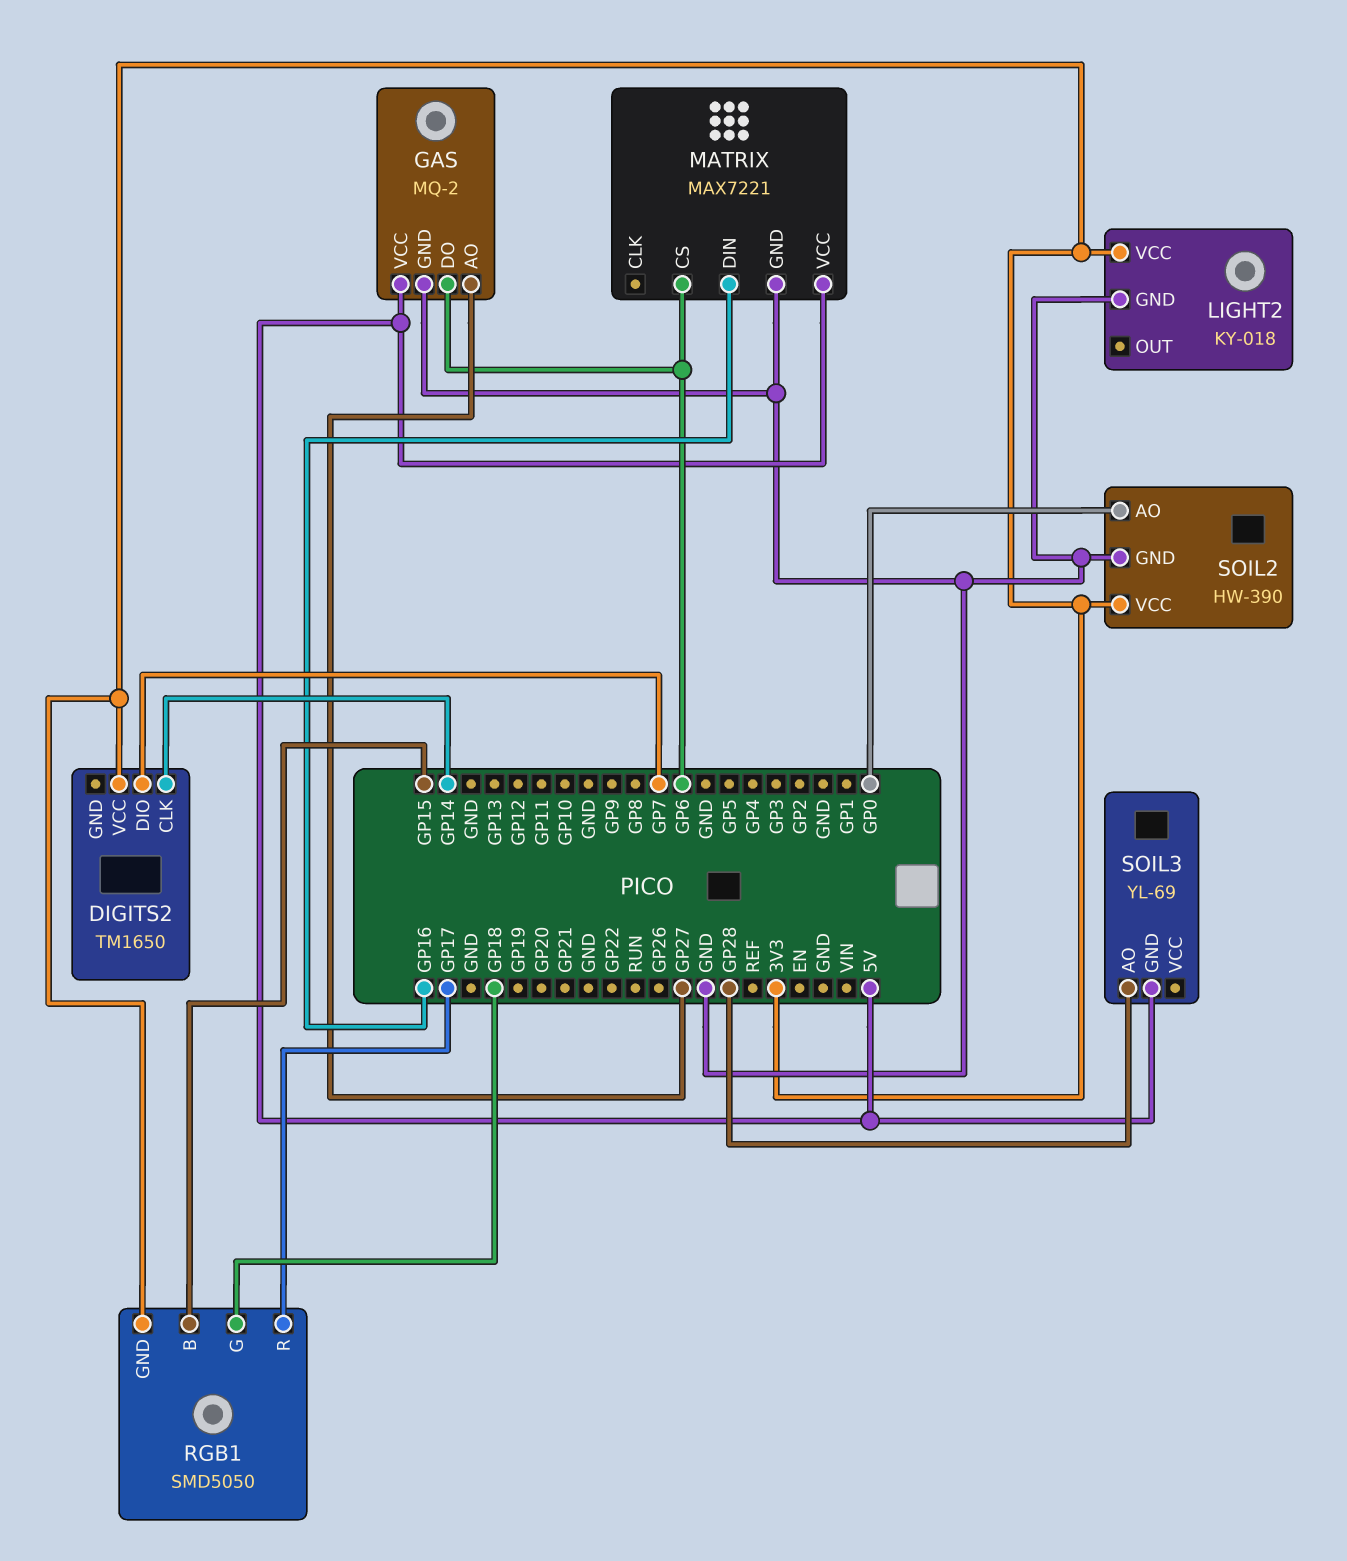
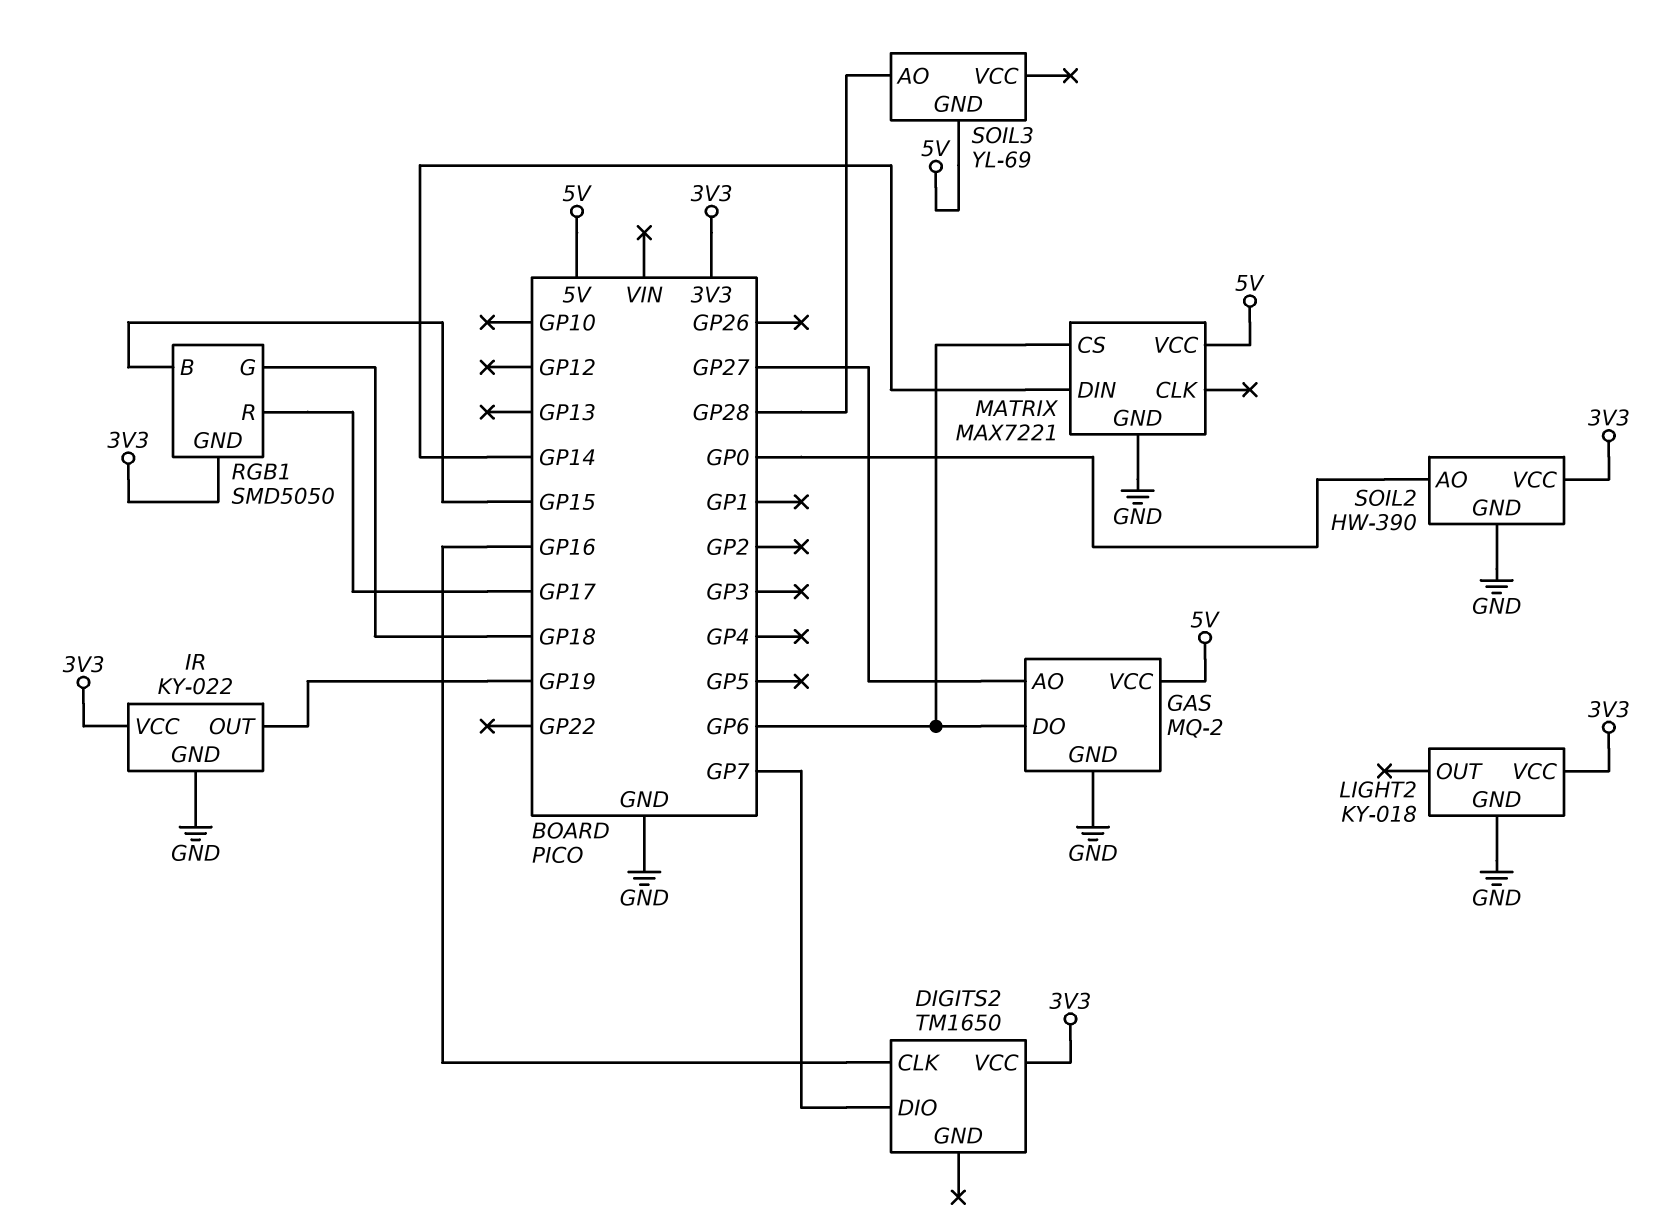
DIGITS2 pin CLK: GP14 -> GP16
IR: none -> KY-022
IR pin GND: none -> GND
IR pin OUT: none -> GP19
IR pin VCC: none -> 3V3
MATRIX pin DIN: GP16 -> GP14

